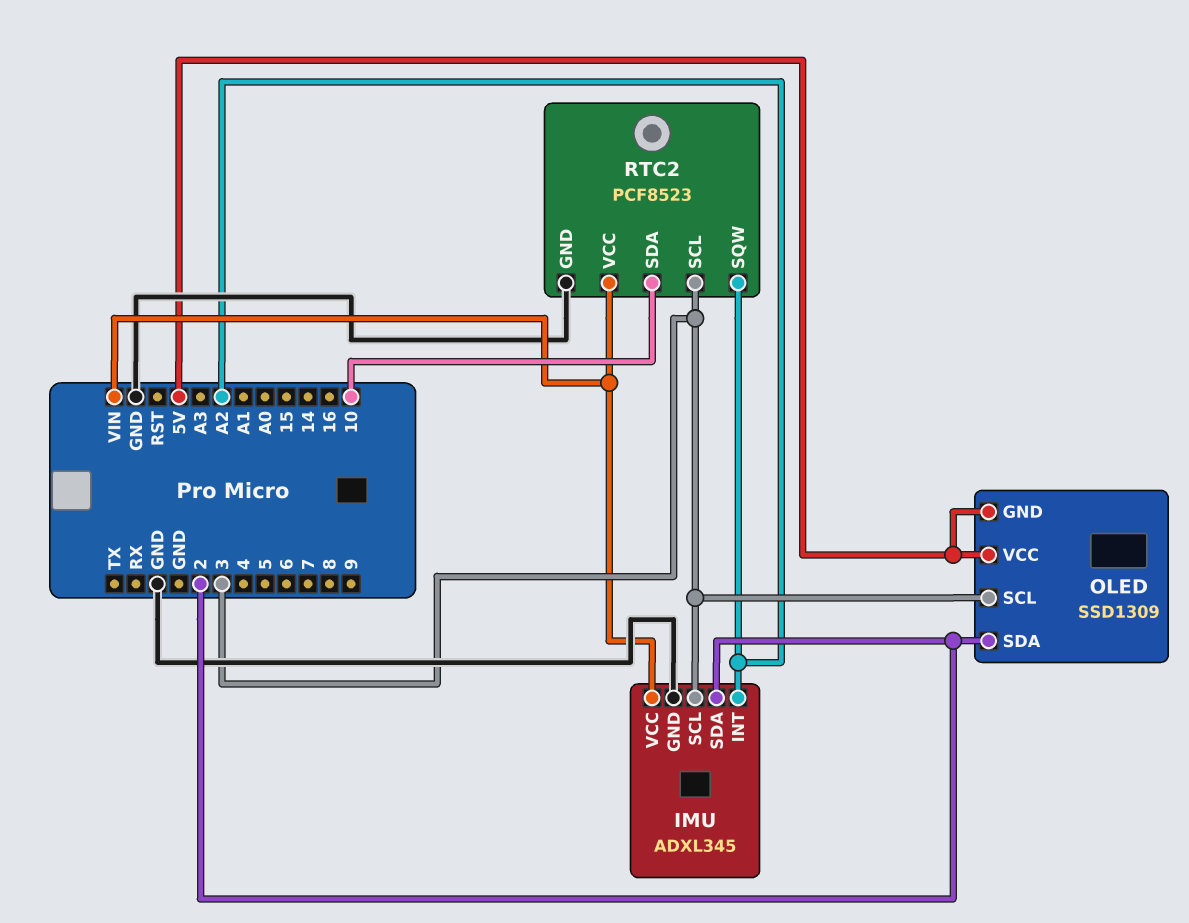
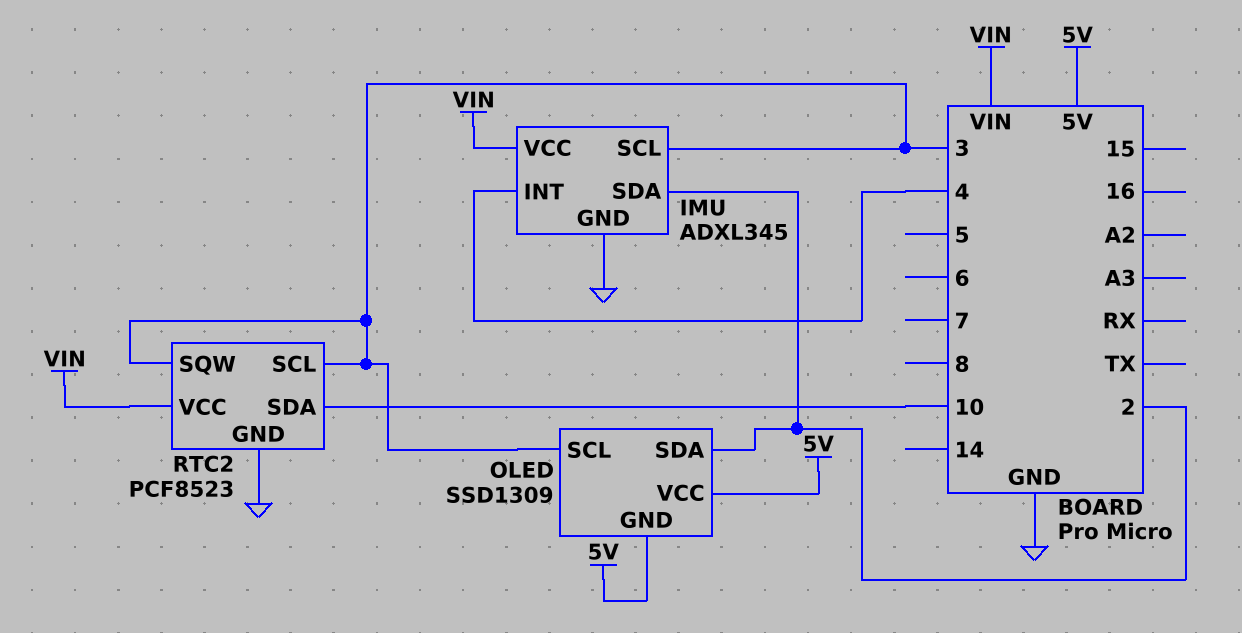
IMU pin INT: A2 -> 4
RTC2 pin SQW: A2 -> 3

